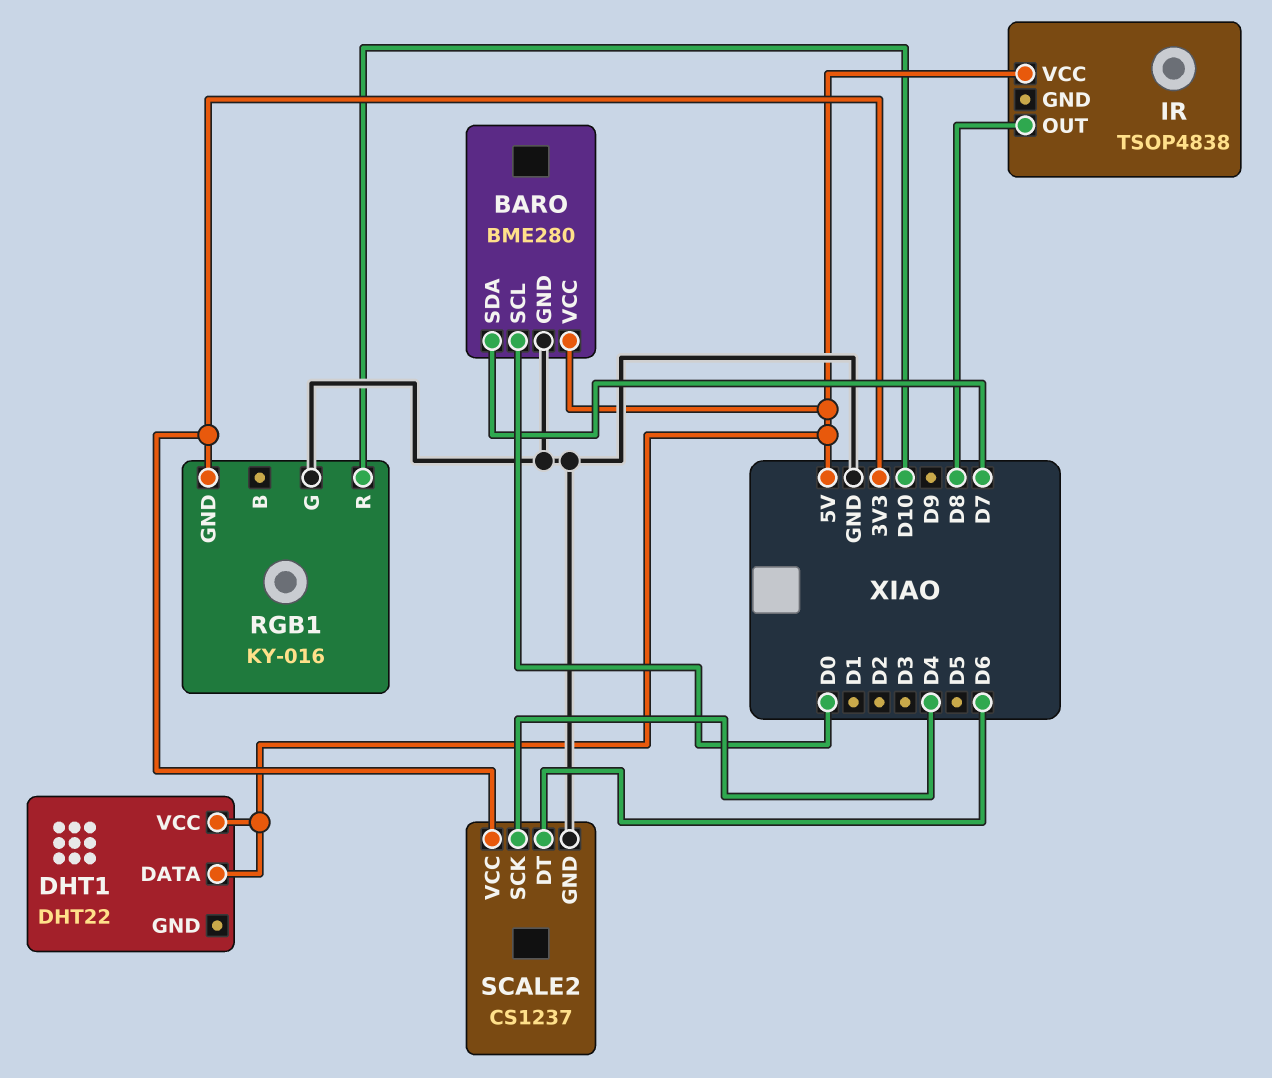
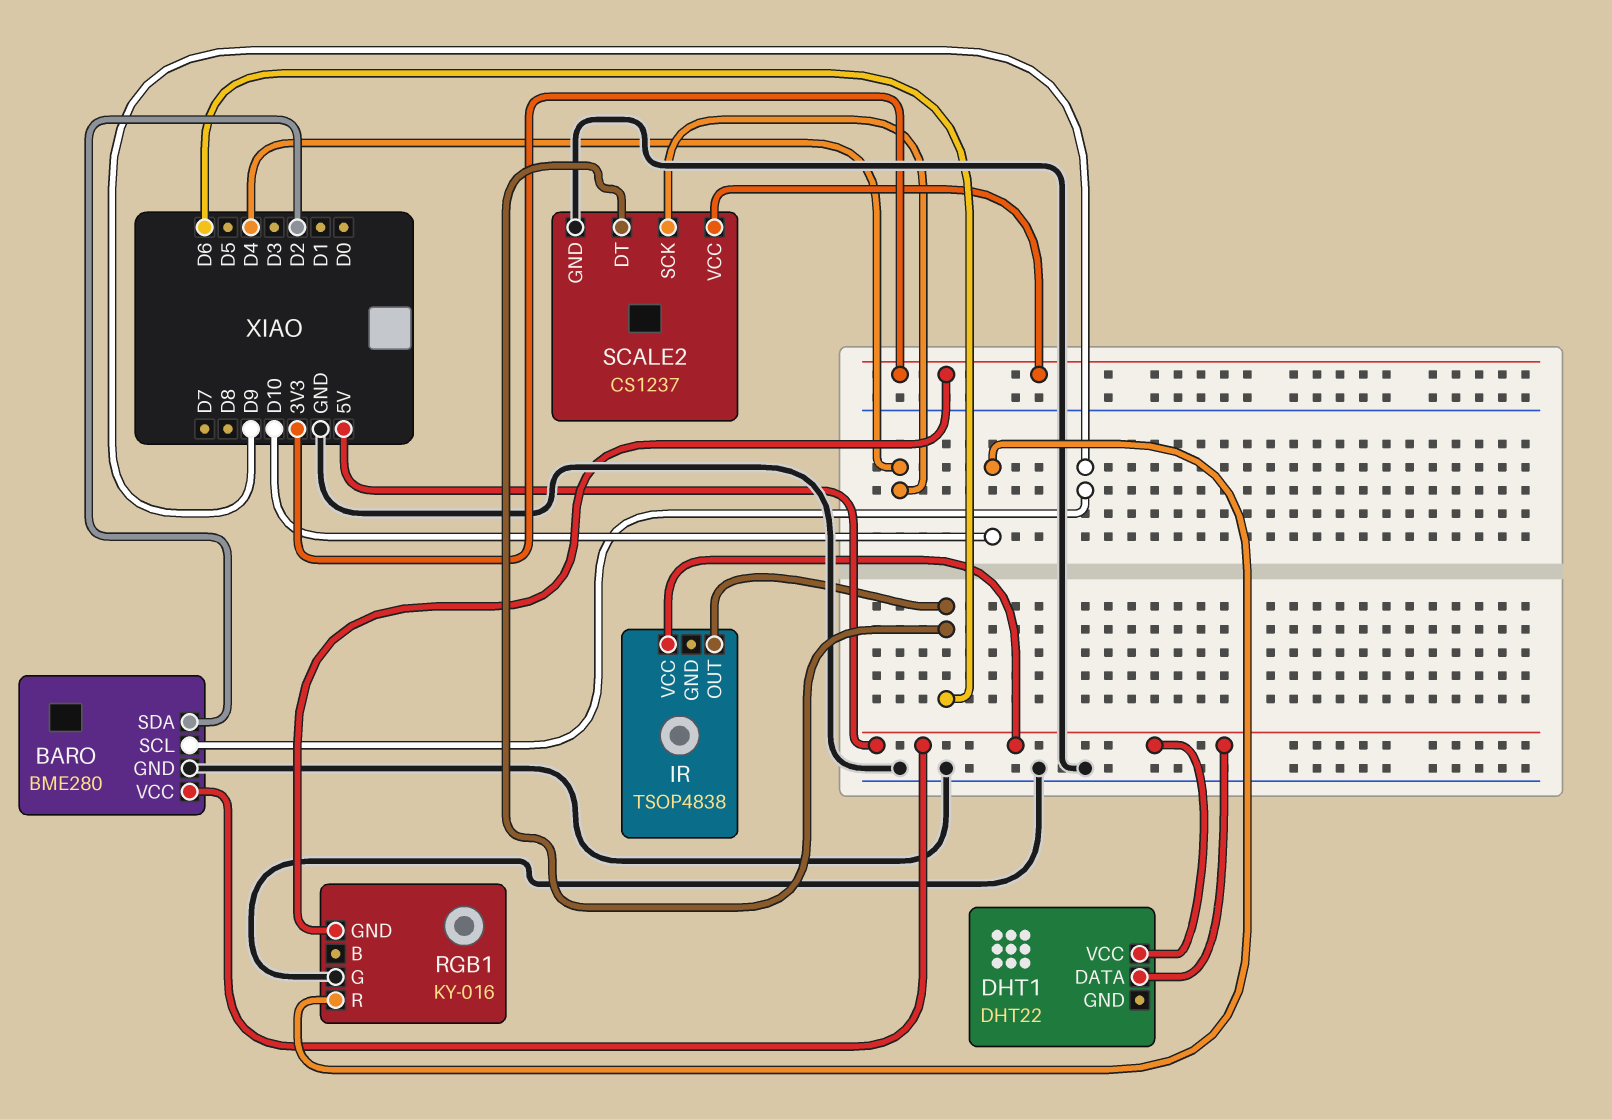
BARO pin SCL: D0 -> D9
BARO pin SDA: D7 -> D2
IR pin OUT: D8 -> D6

